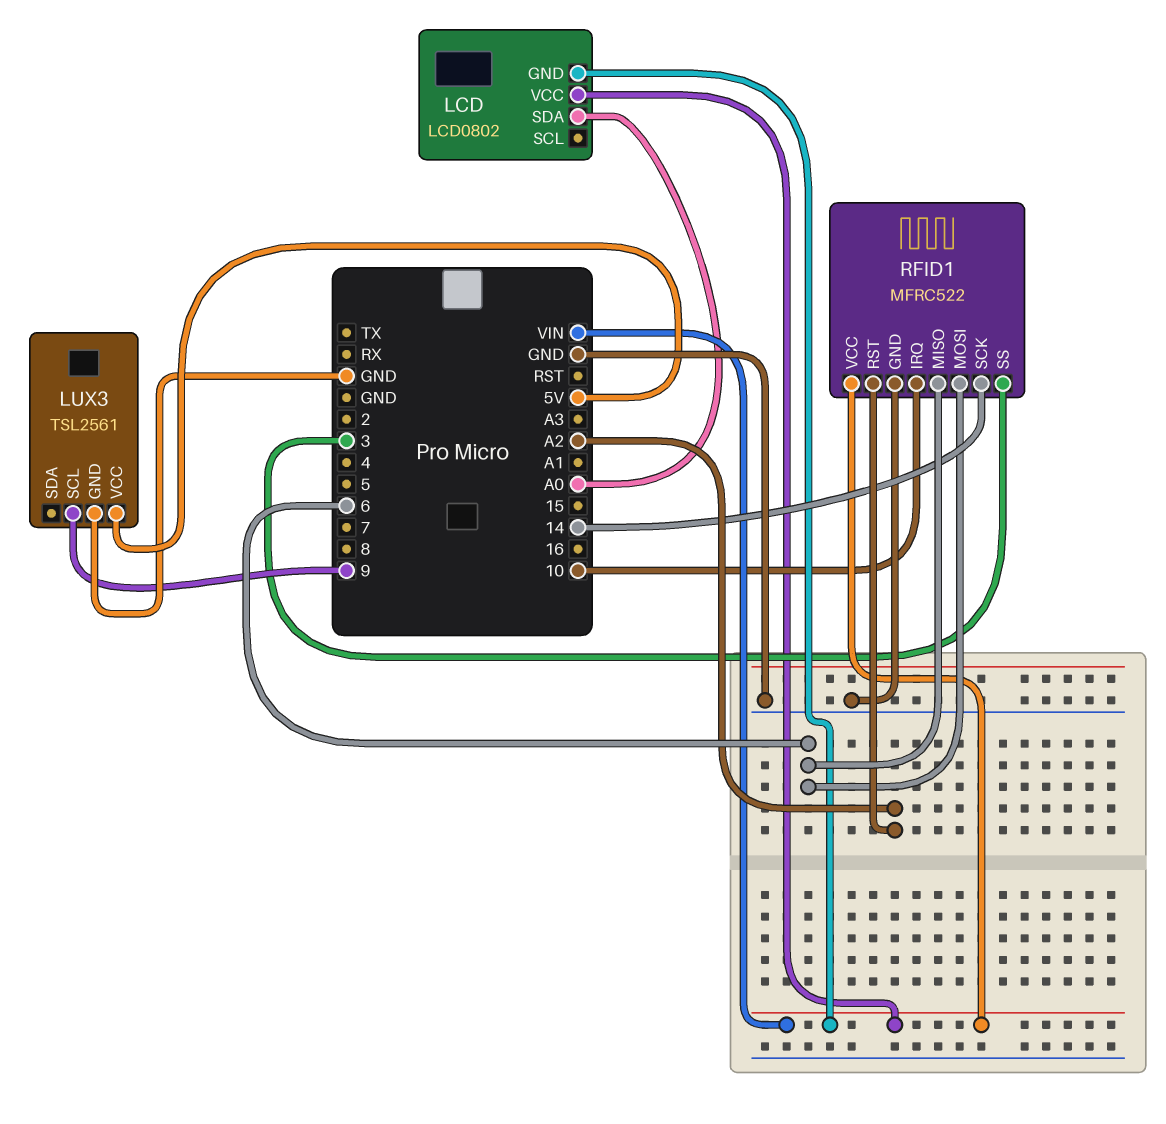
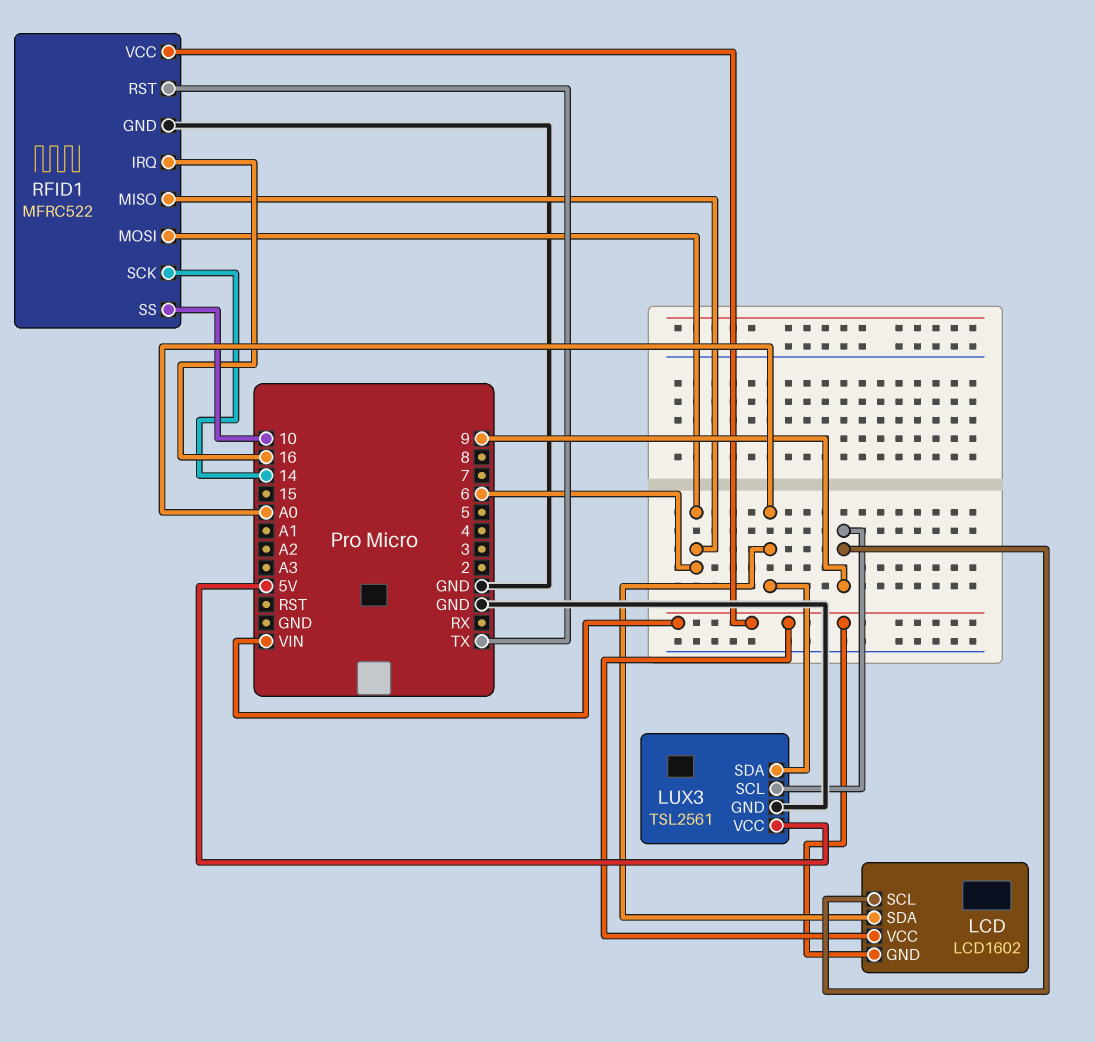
LCD: LCD0802 -> LCD1602
LCD pin SCL: none -> 9
LUX3 pin SDA: none -> A0
RFID1 pin IRQ: 10 -> 16
RFID1 pin RST: A2 -> TX
RFID1 pin SS: 3 -> 10

